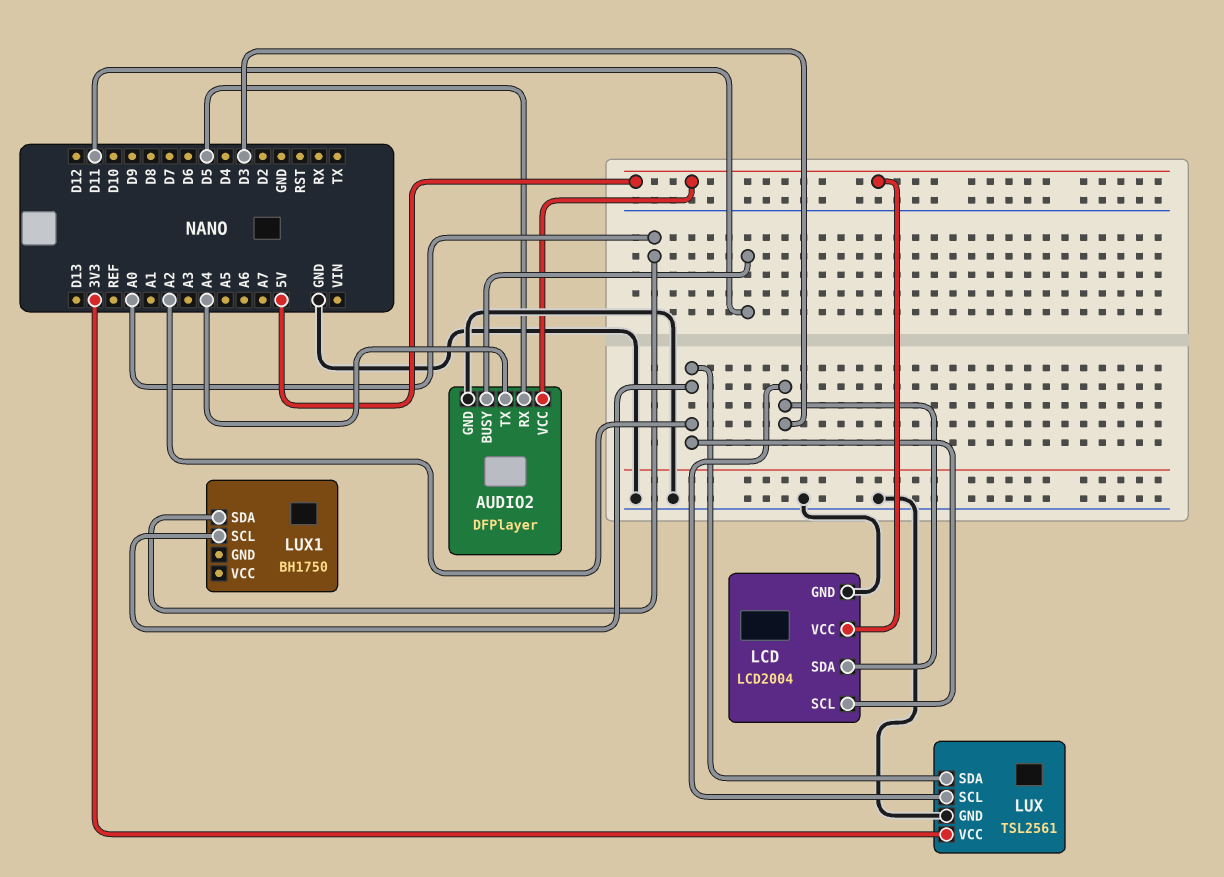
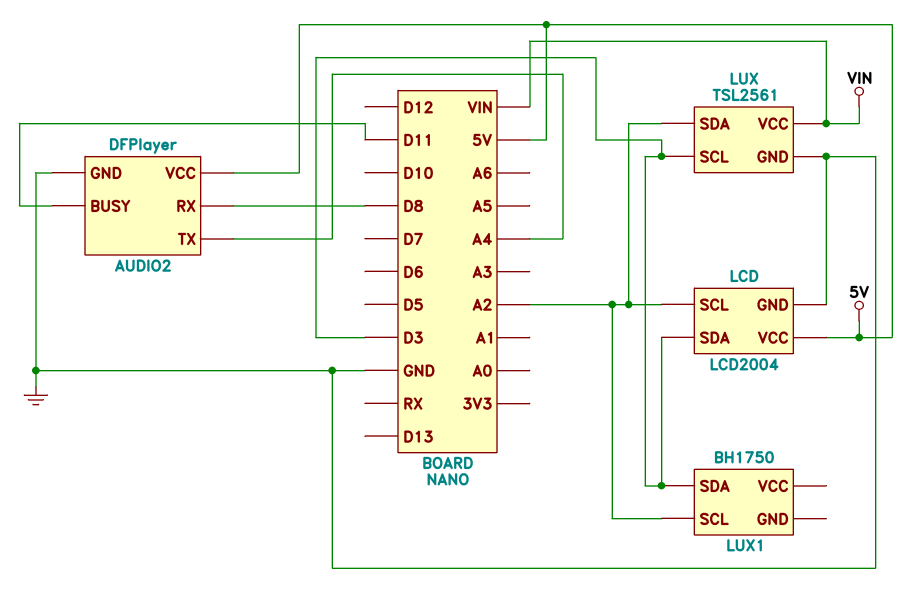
AUDIO2 pin RX: D5 -> D8
LUX pin VCC: 3V3 -> VIN
LUX1 pin SDA: A0 -> D3

